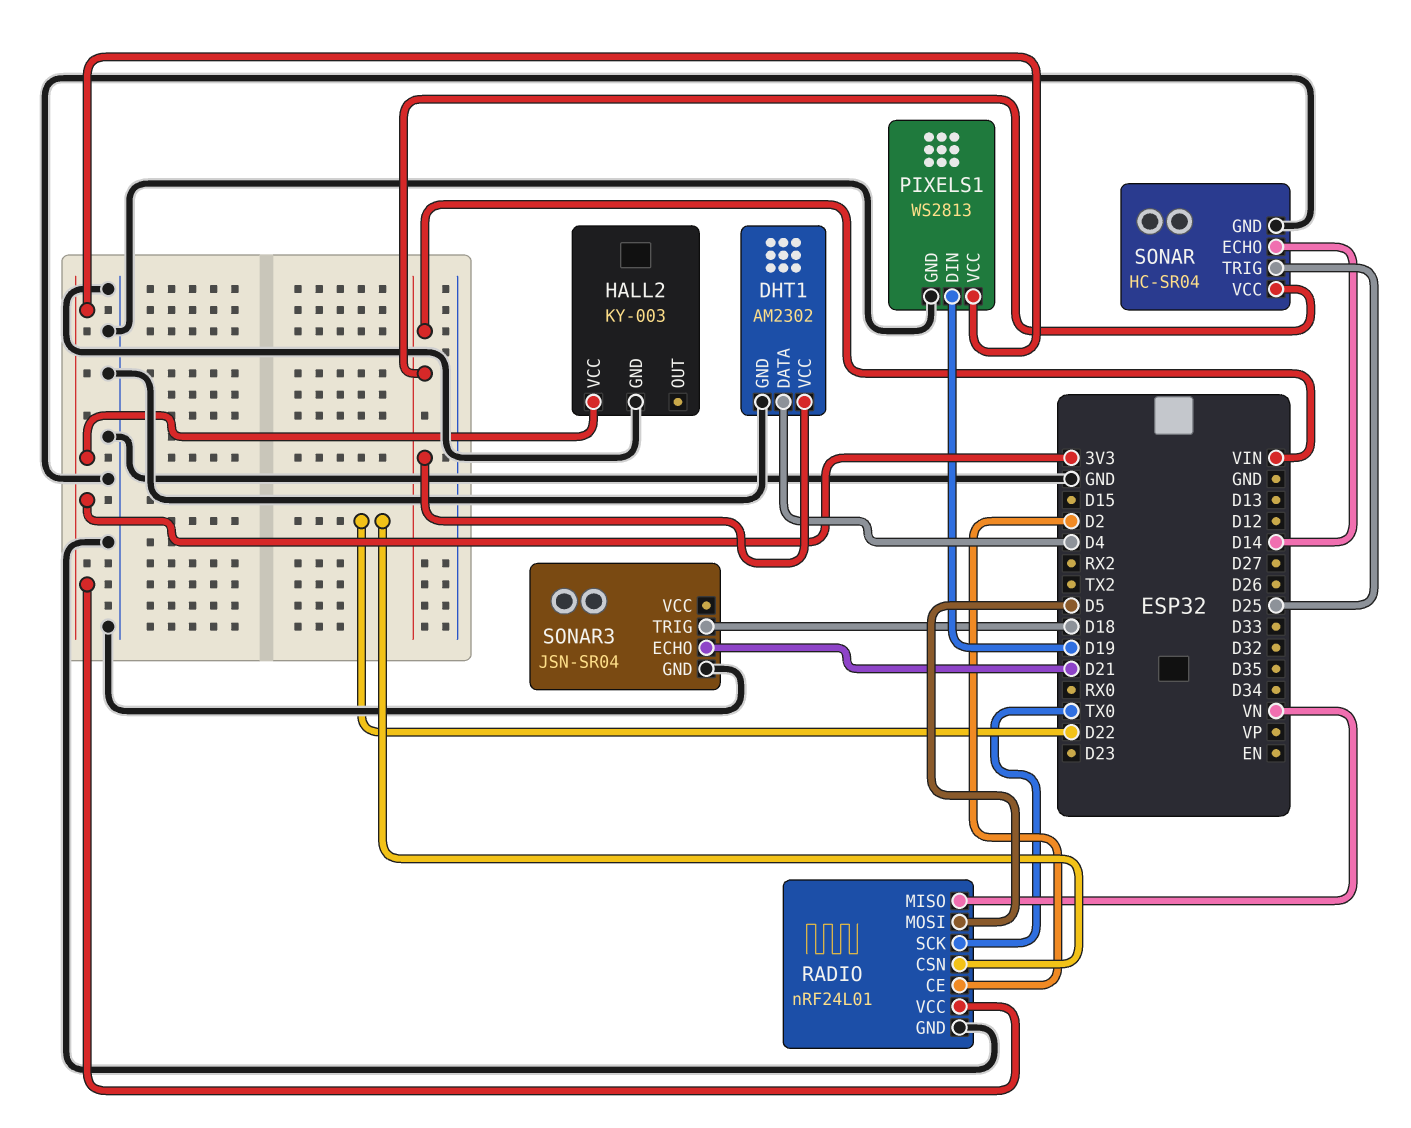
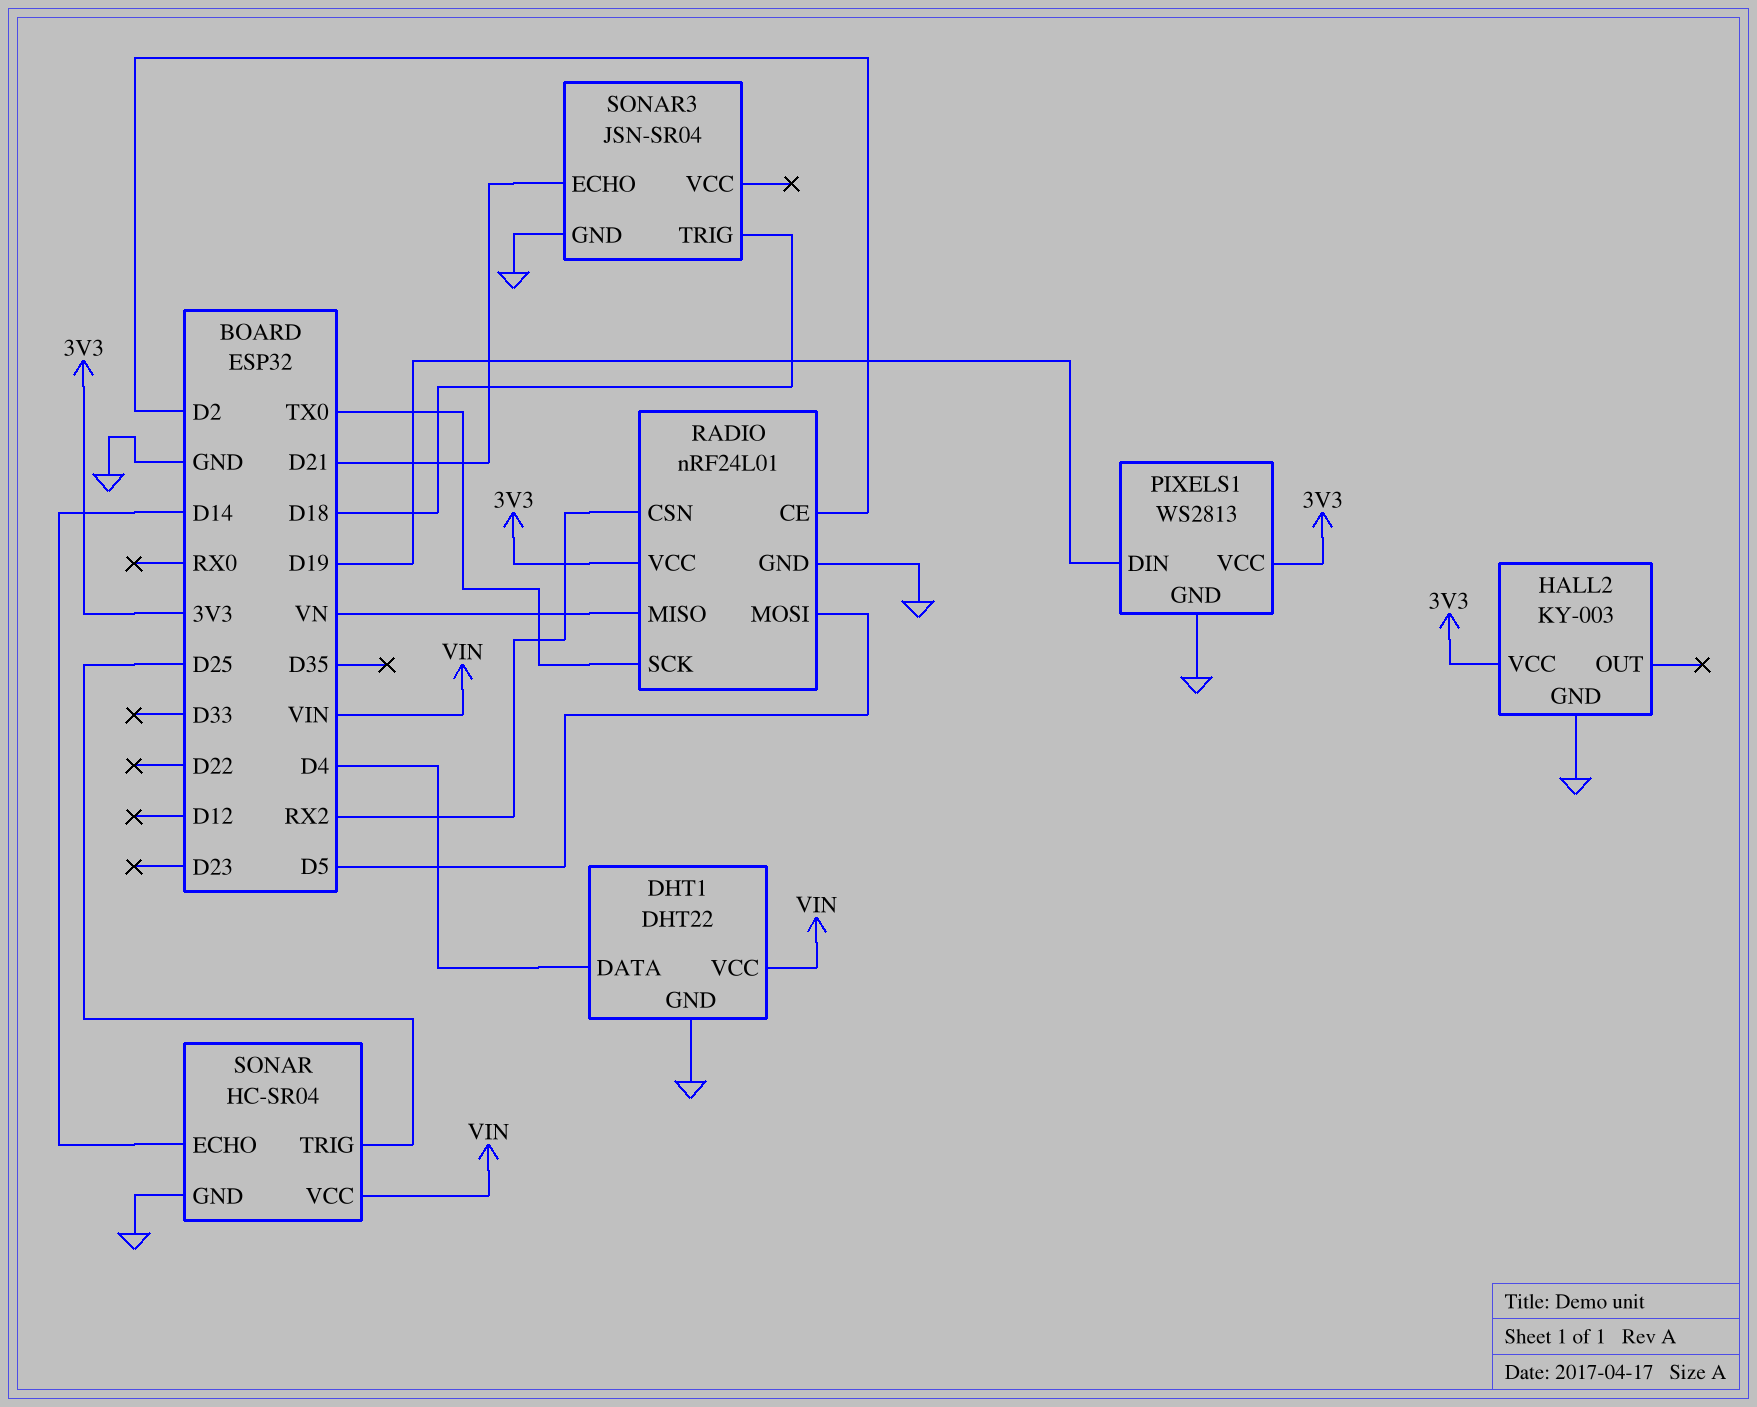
DHT1: AM2302 -> DHT22
RADIO pin CSN: D22 -> RX2

